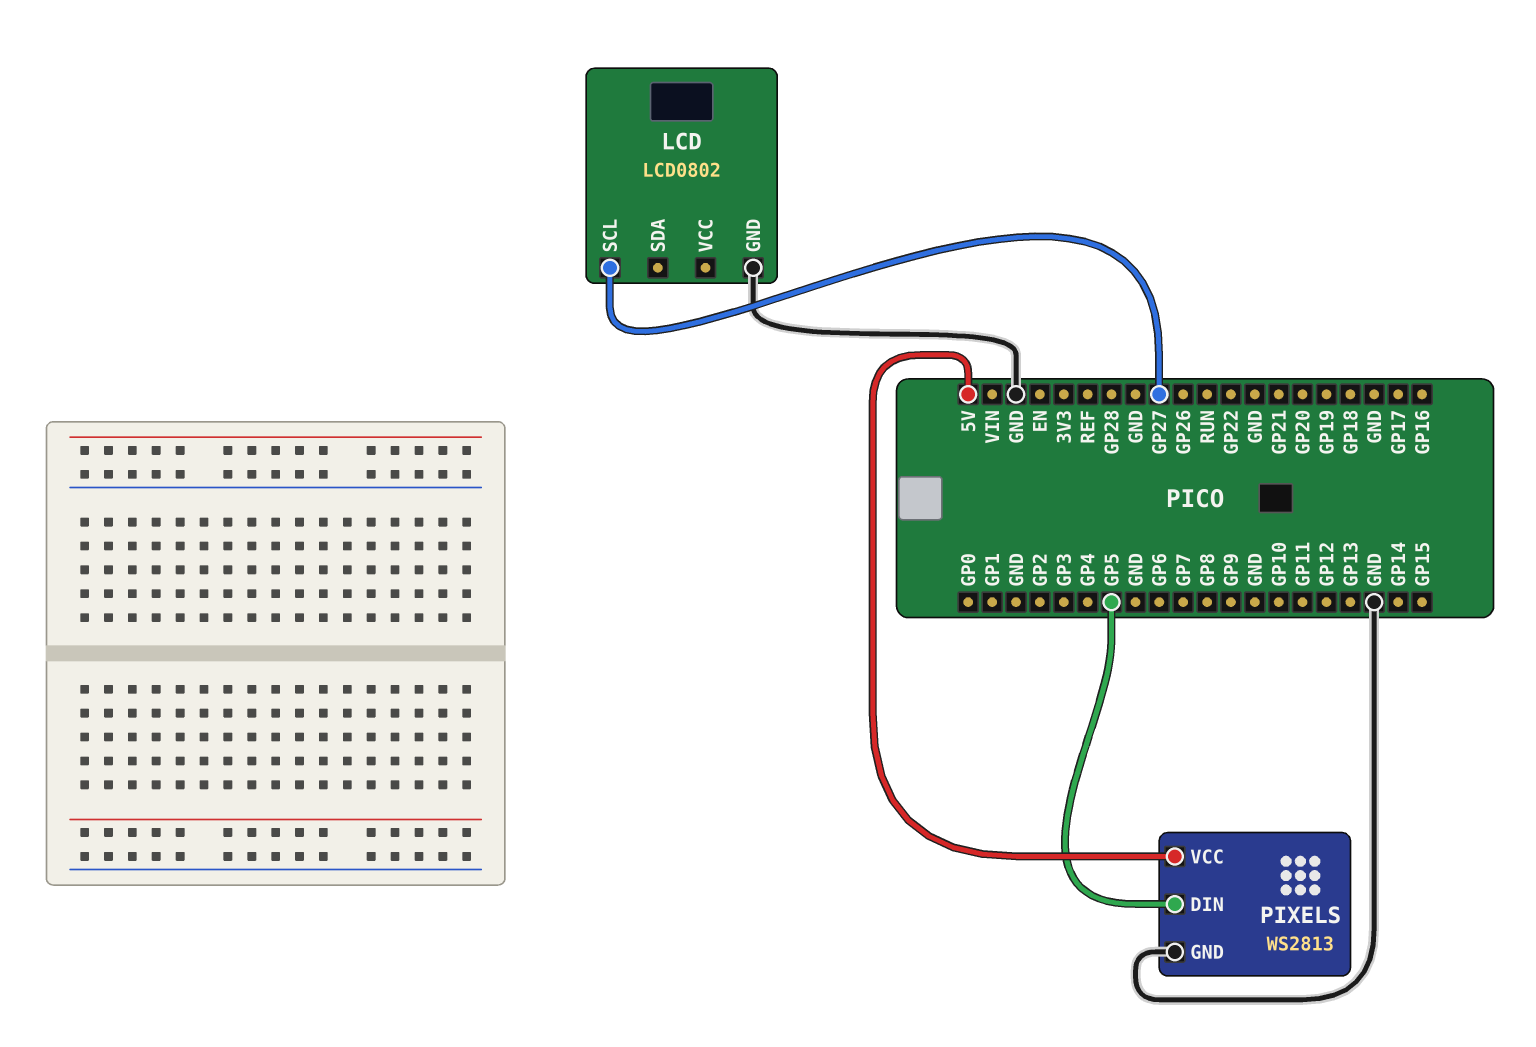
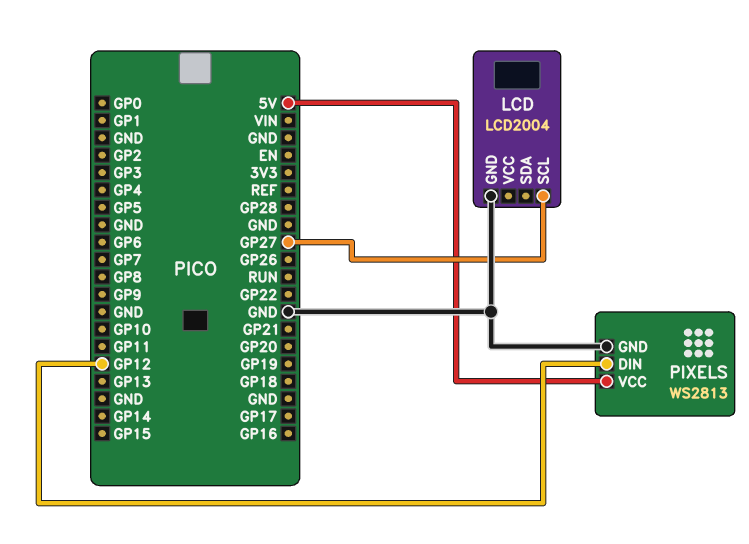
LCD: LCD0802 -> LCD2004
PIXELS pin DIN: GP5 -> GP12

